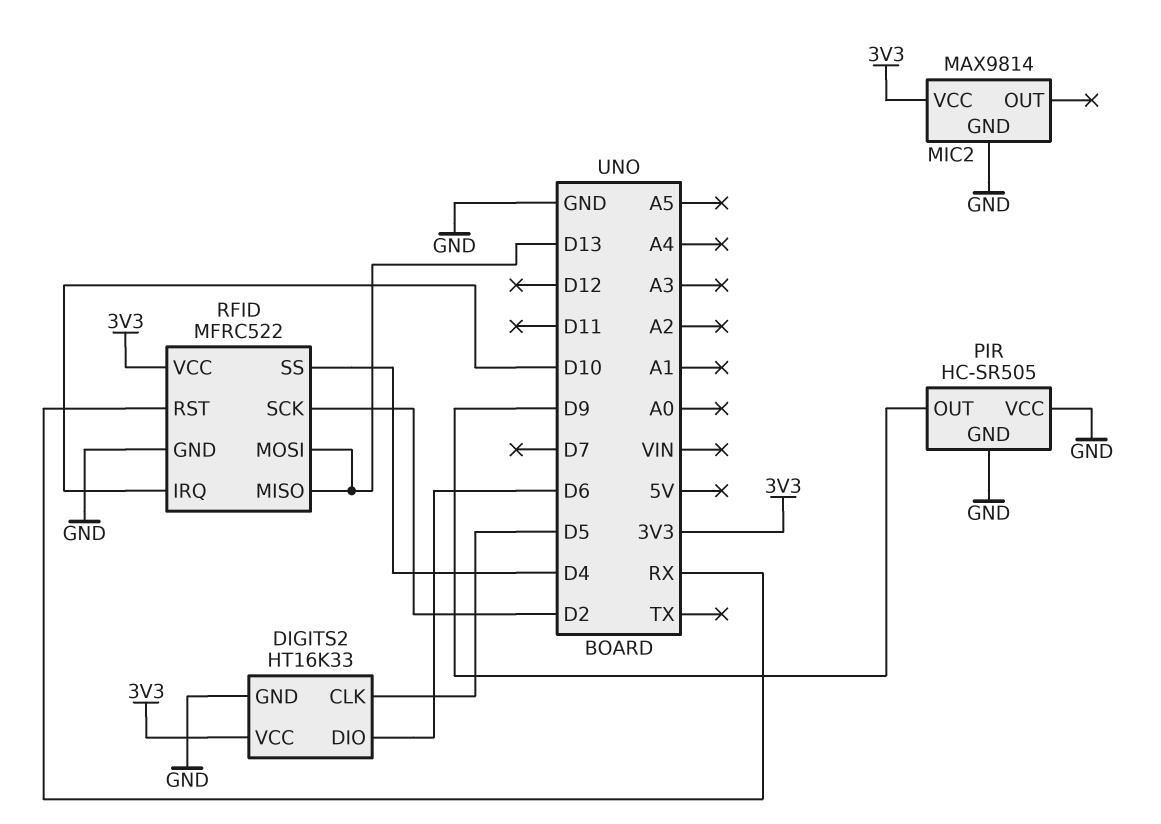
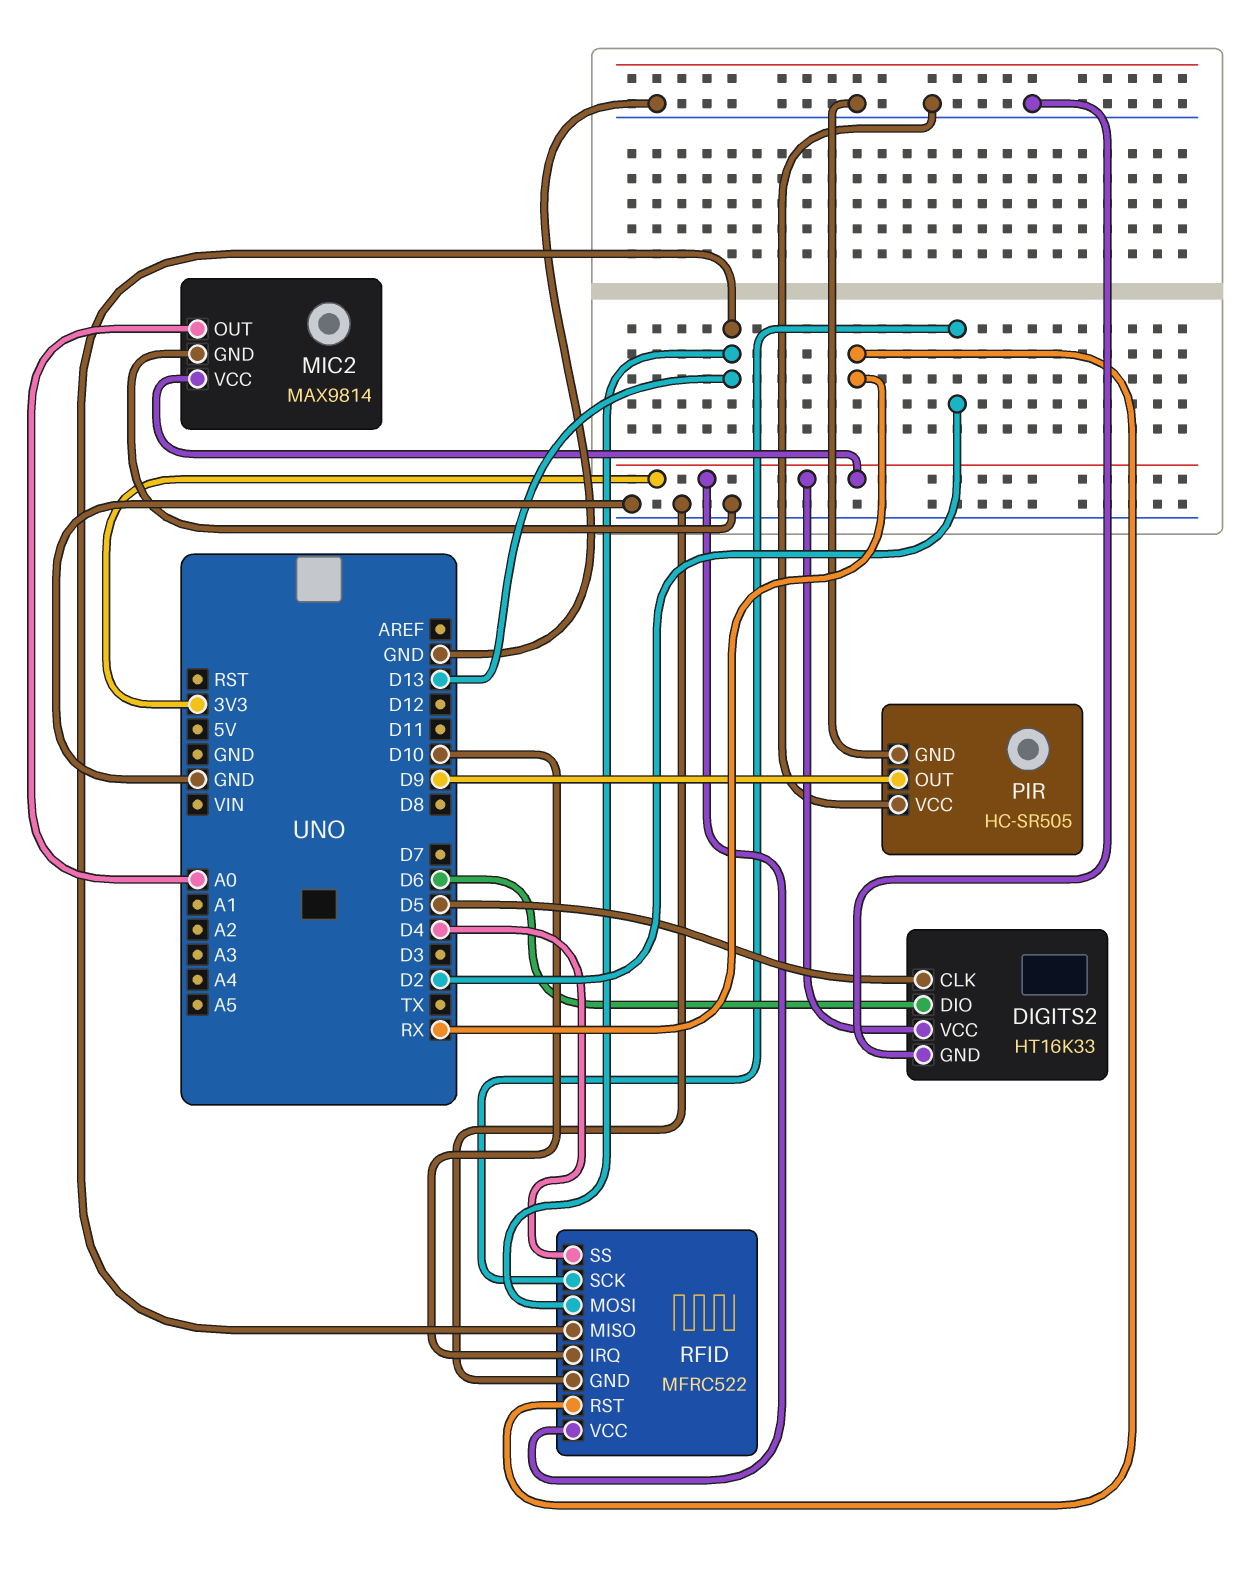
MIC2 pin OUT: none -> A0

